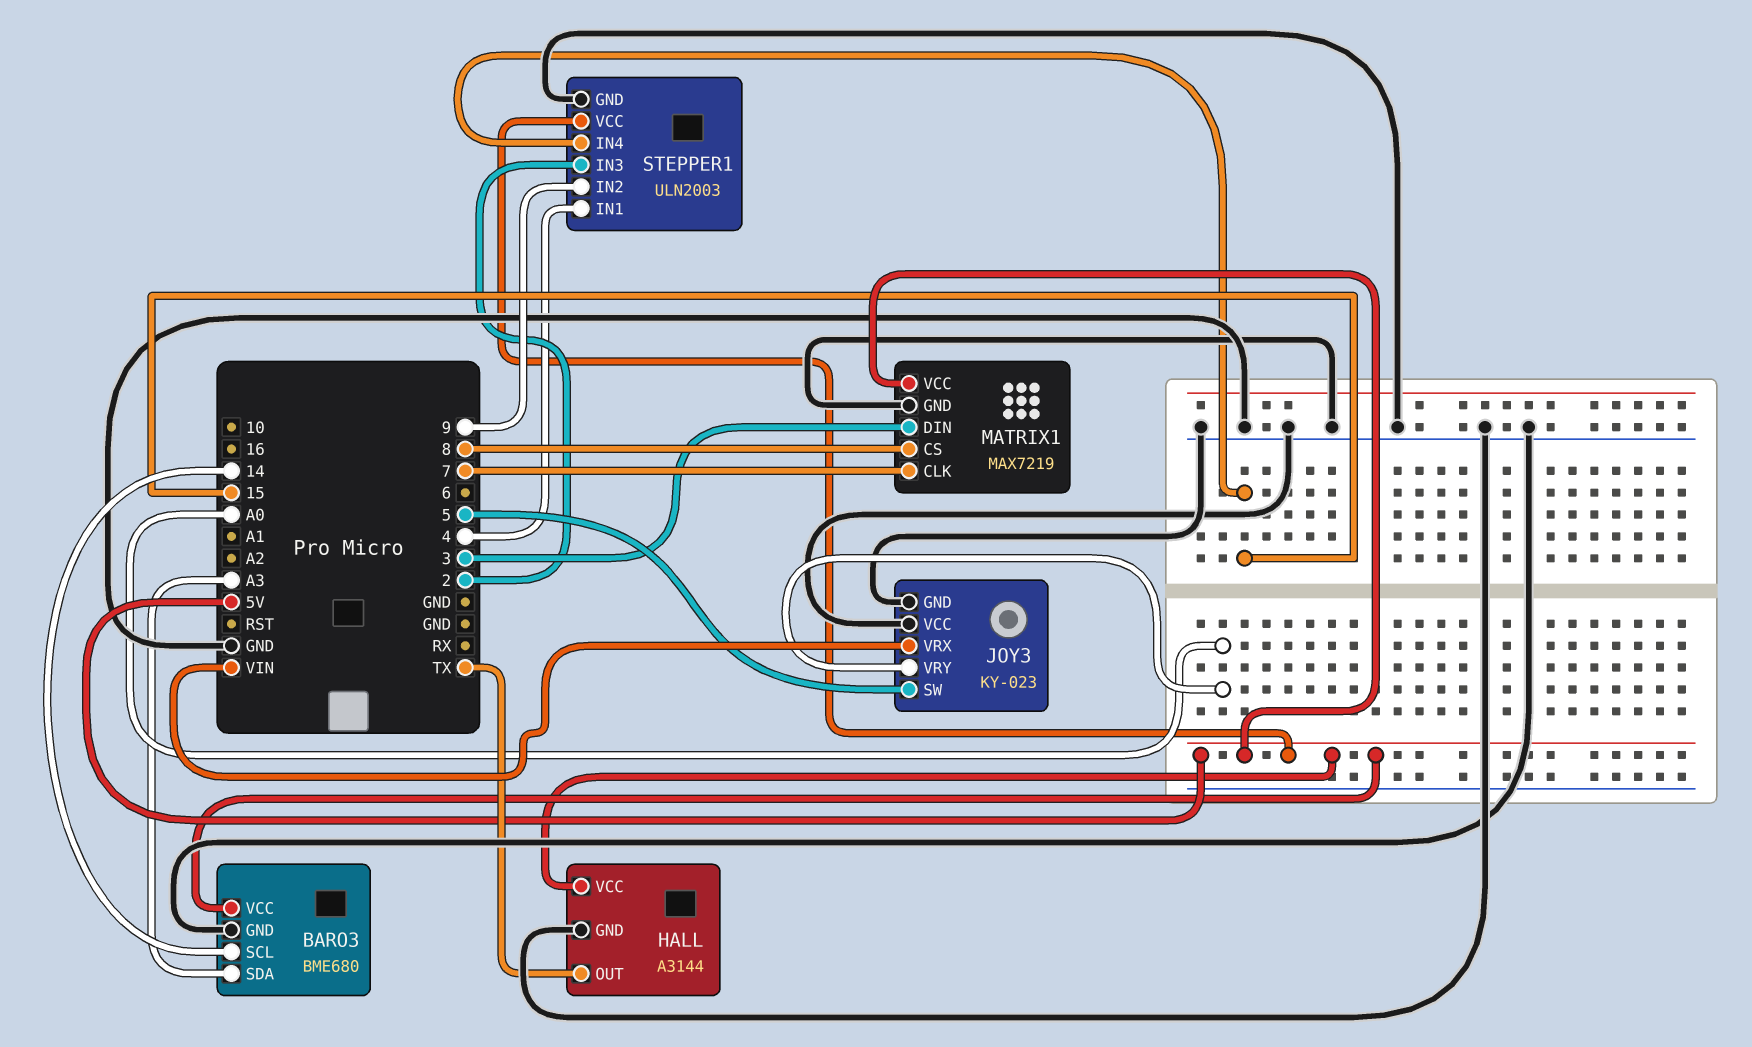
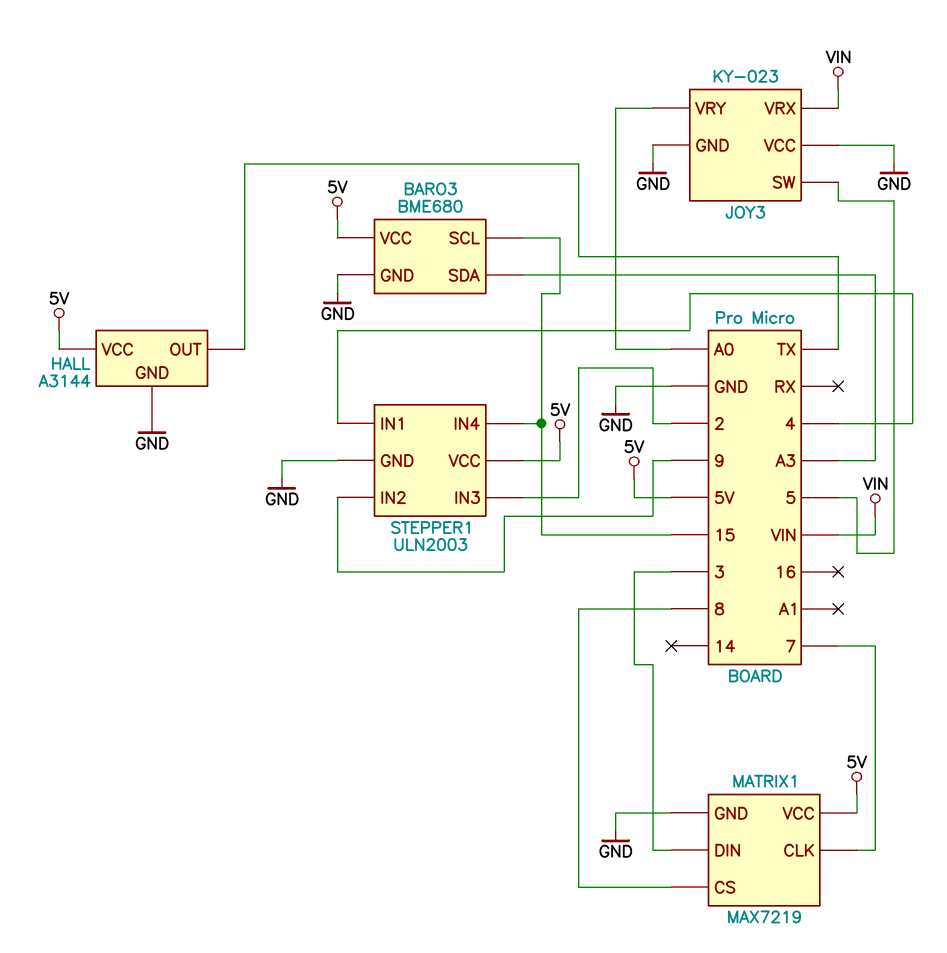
BARO3 pin SCL: 14 -> 15

